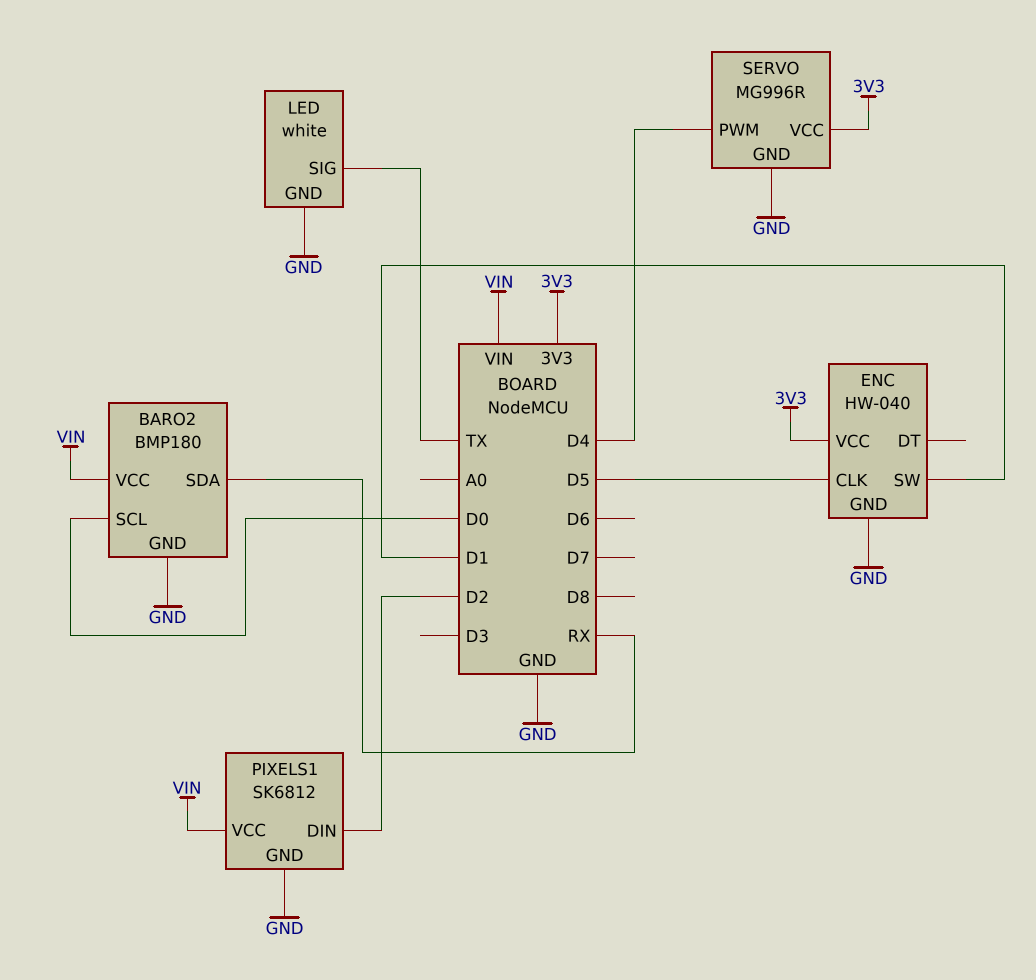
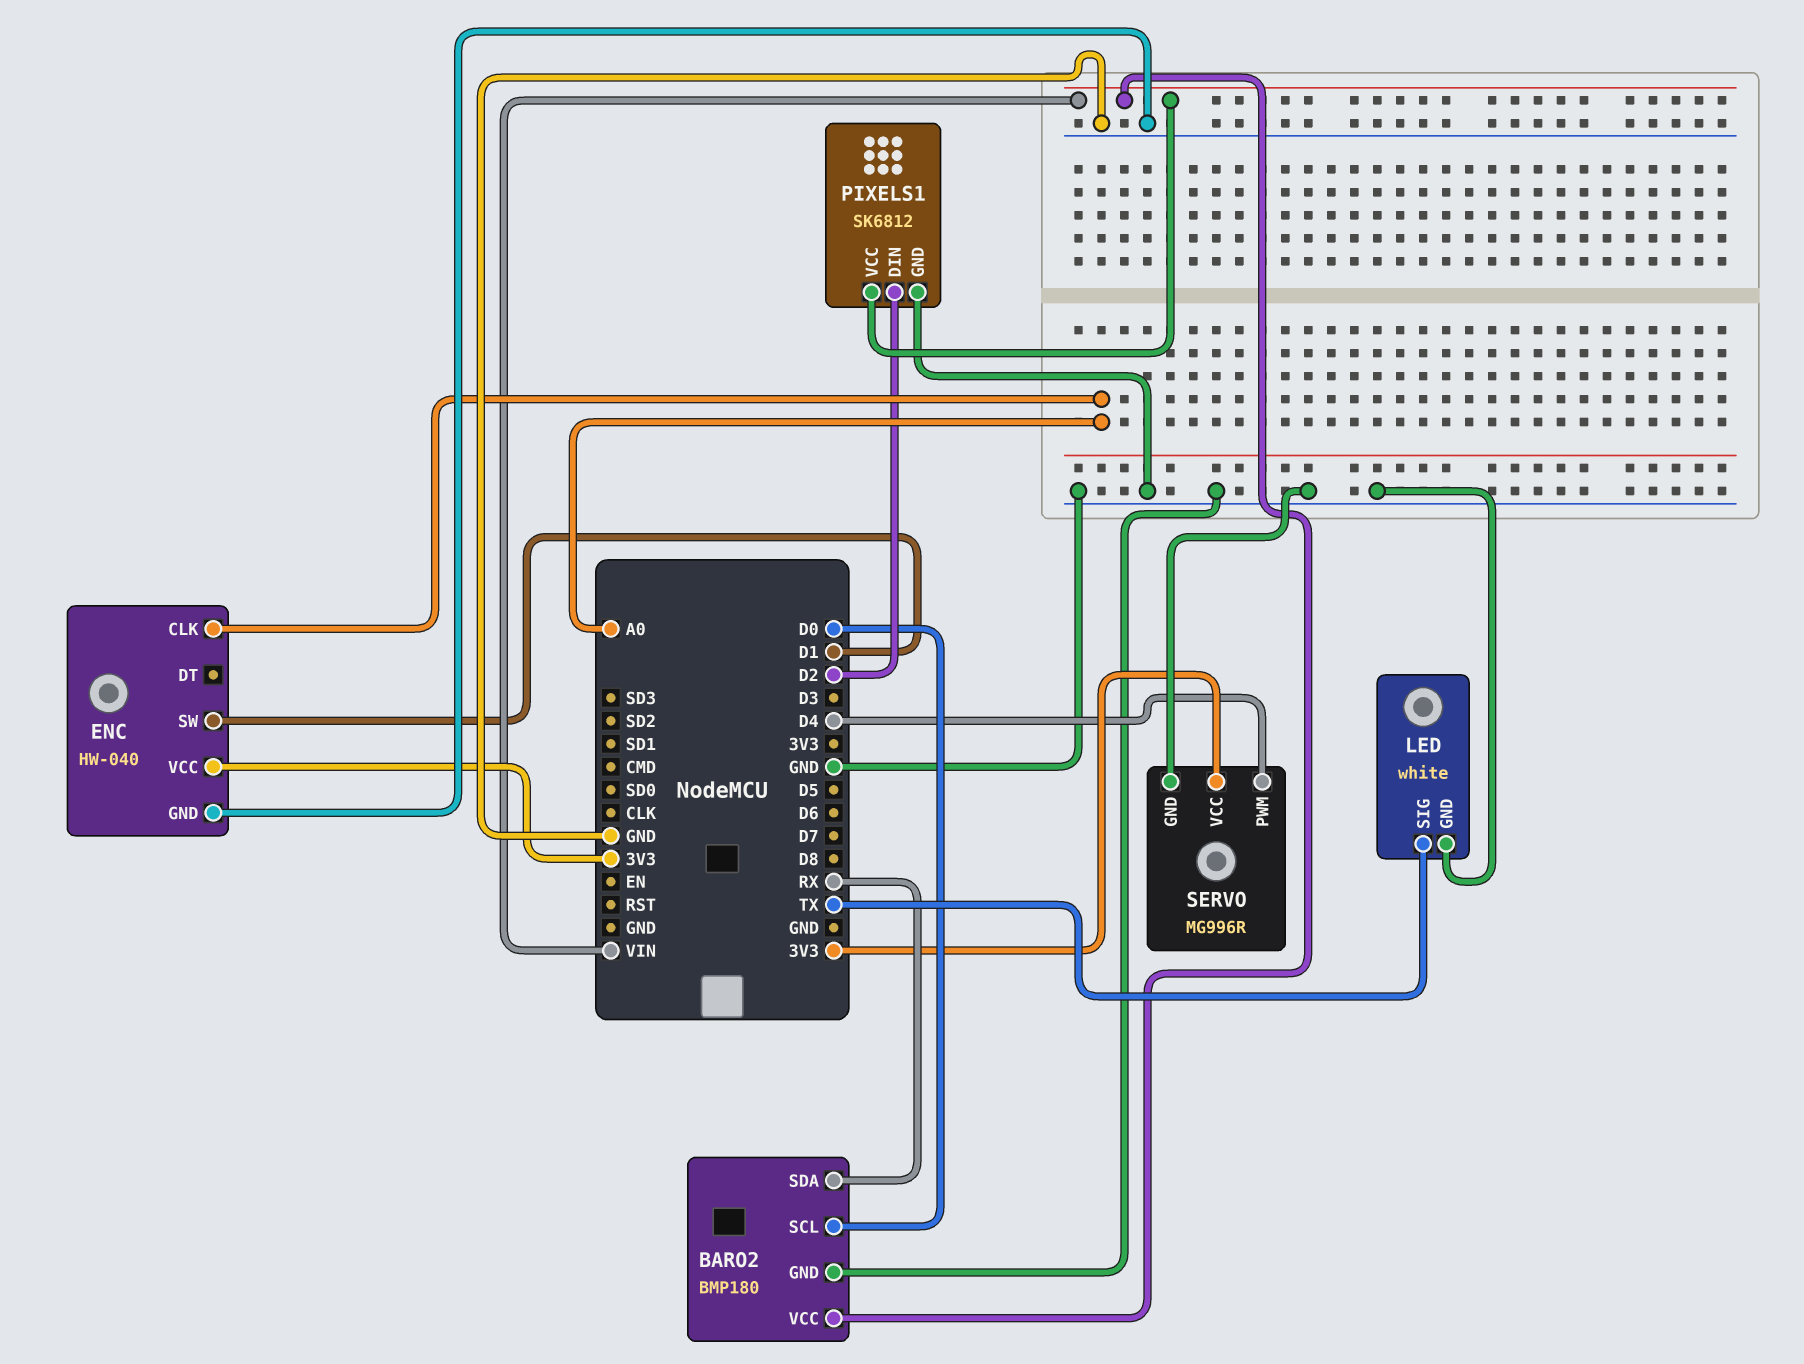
ENC pin CLK: D5 -> A0

